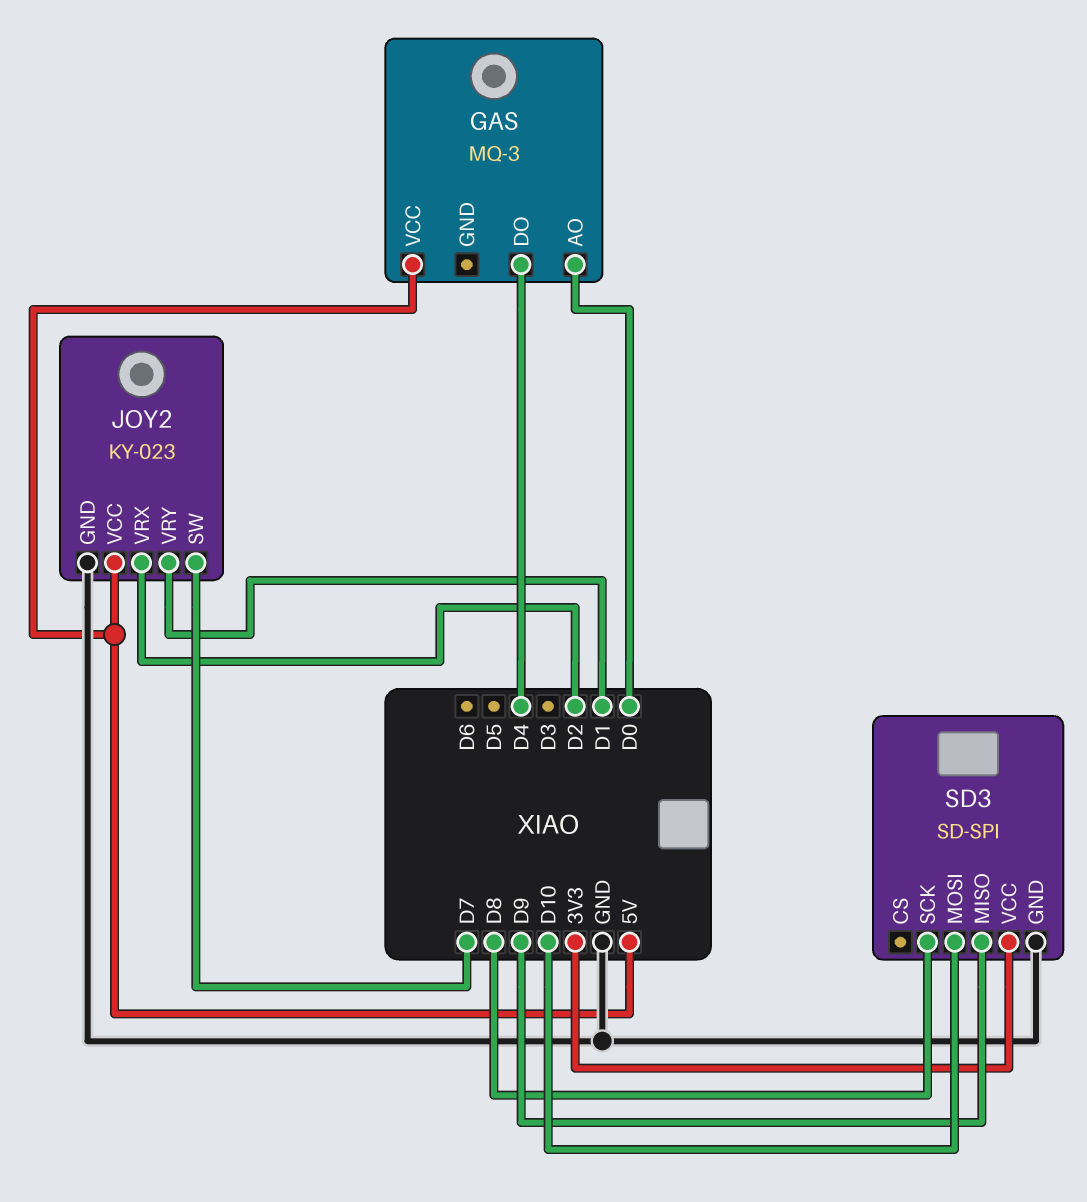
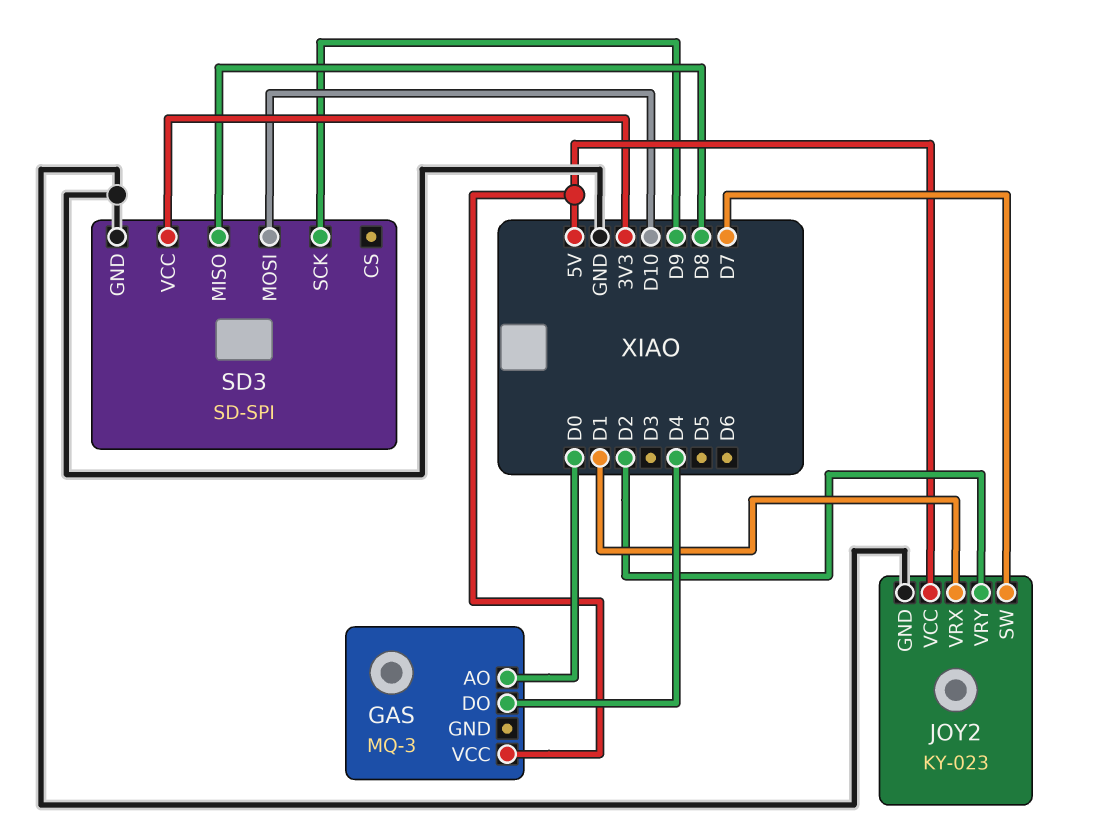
JOY2 pin VRX: D2 -> D1
JOY2 pin VRY: D1 -> D2
SD3 pin MISO: D9 -> D8
SD3 pin SCK: D8 -> D9

